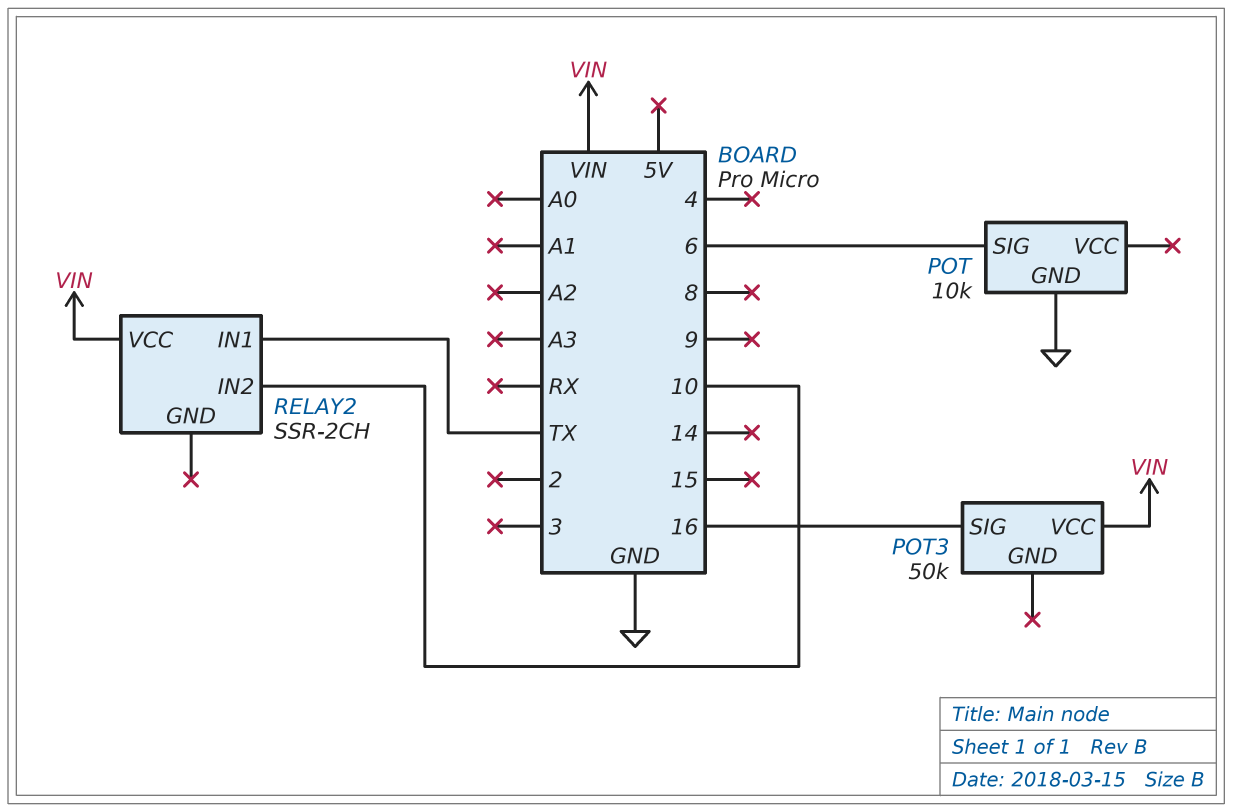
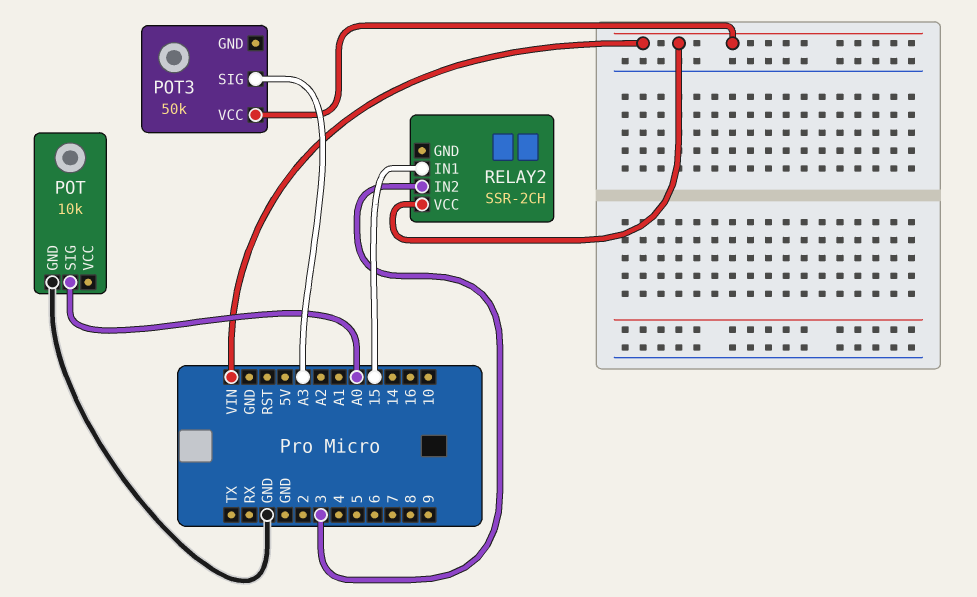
POT pin SIG: 6 -> A0
POT3 pin SIG: 16 -> A3
RELAY2 pin IN1: TX -> 15
RELAY2 pin IN2: 10 -> 3

